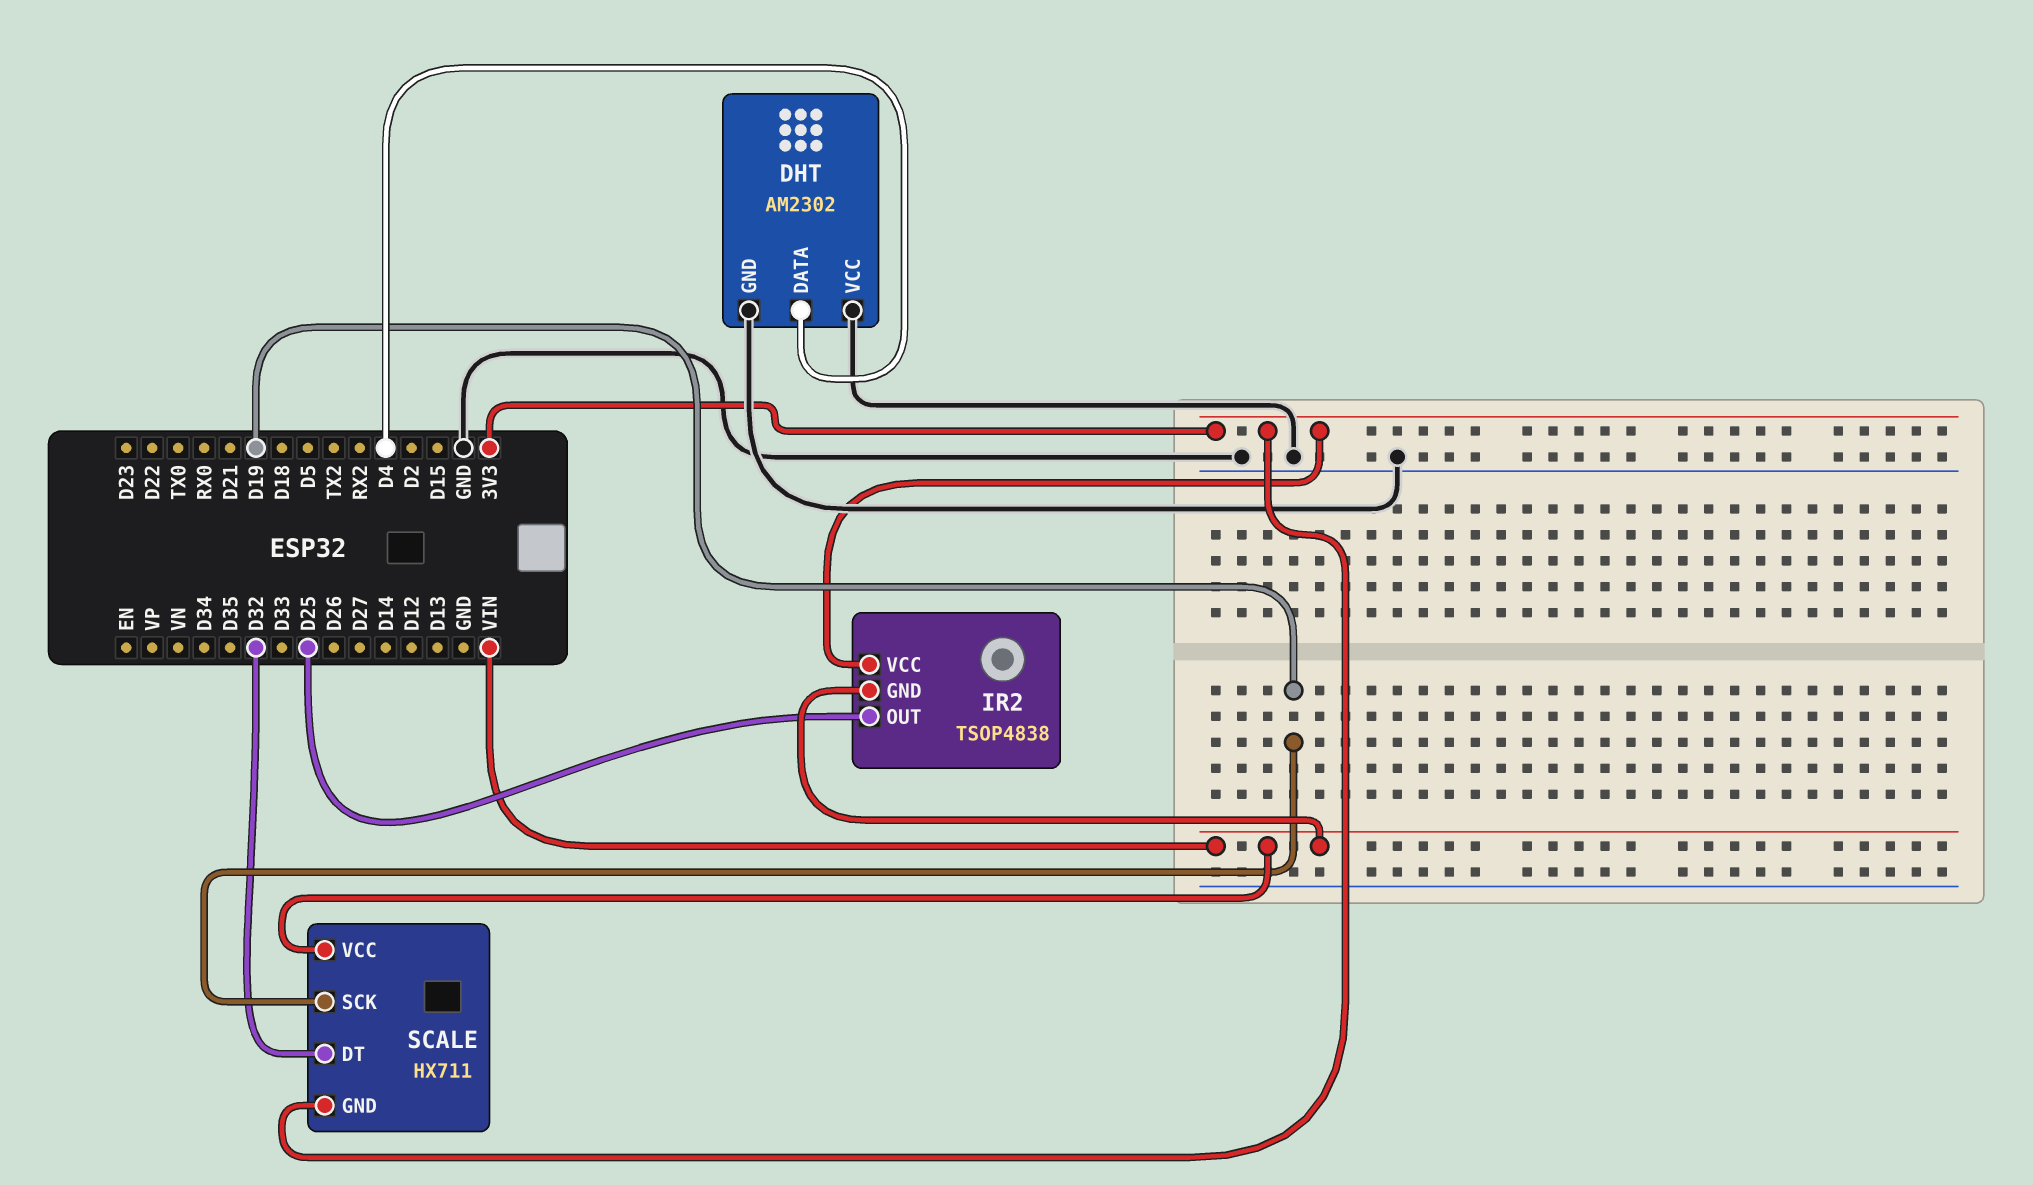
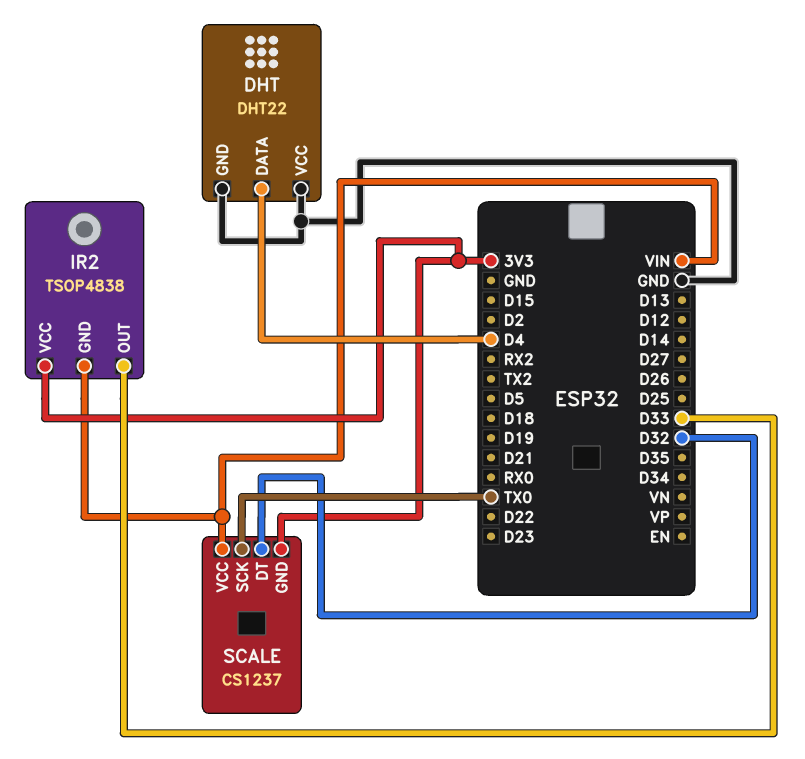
DHT: AM2302 -> DHT22
IR2 pin OUT: D25 -> D33
SCALE: HX711 -> CS1237
SCALE pin SCK: D19 -> TX0

